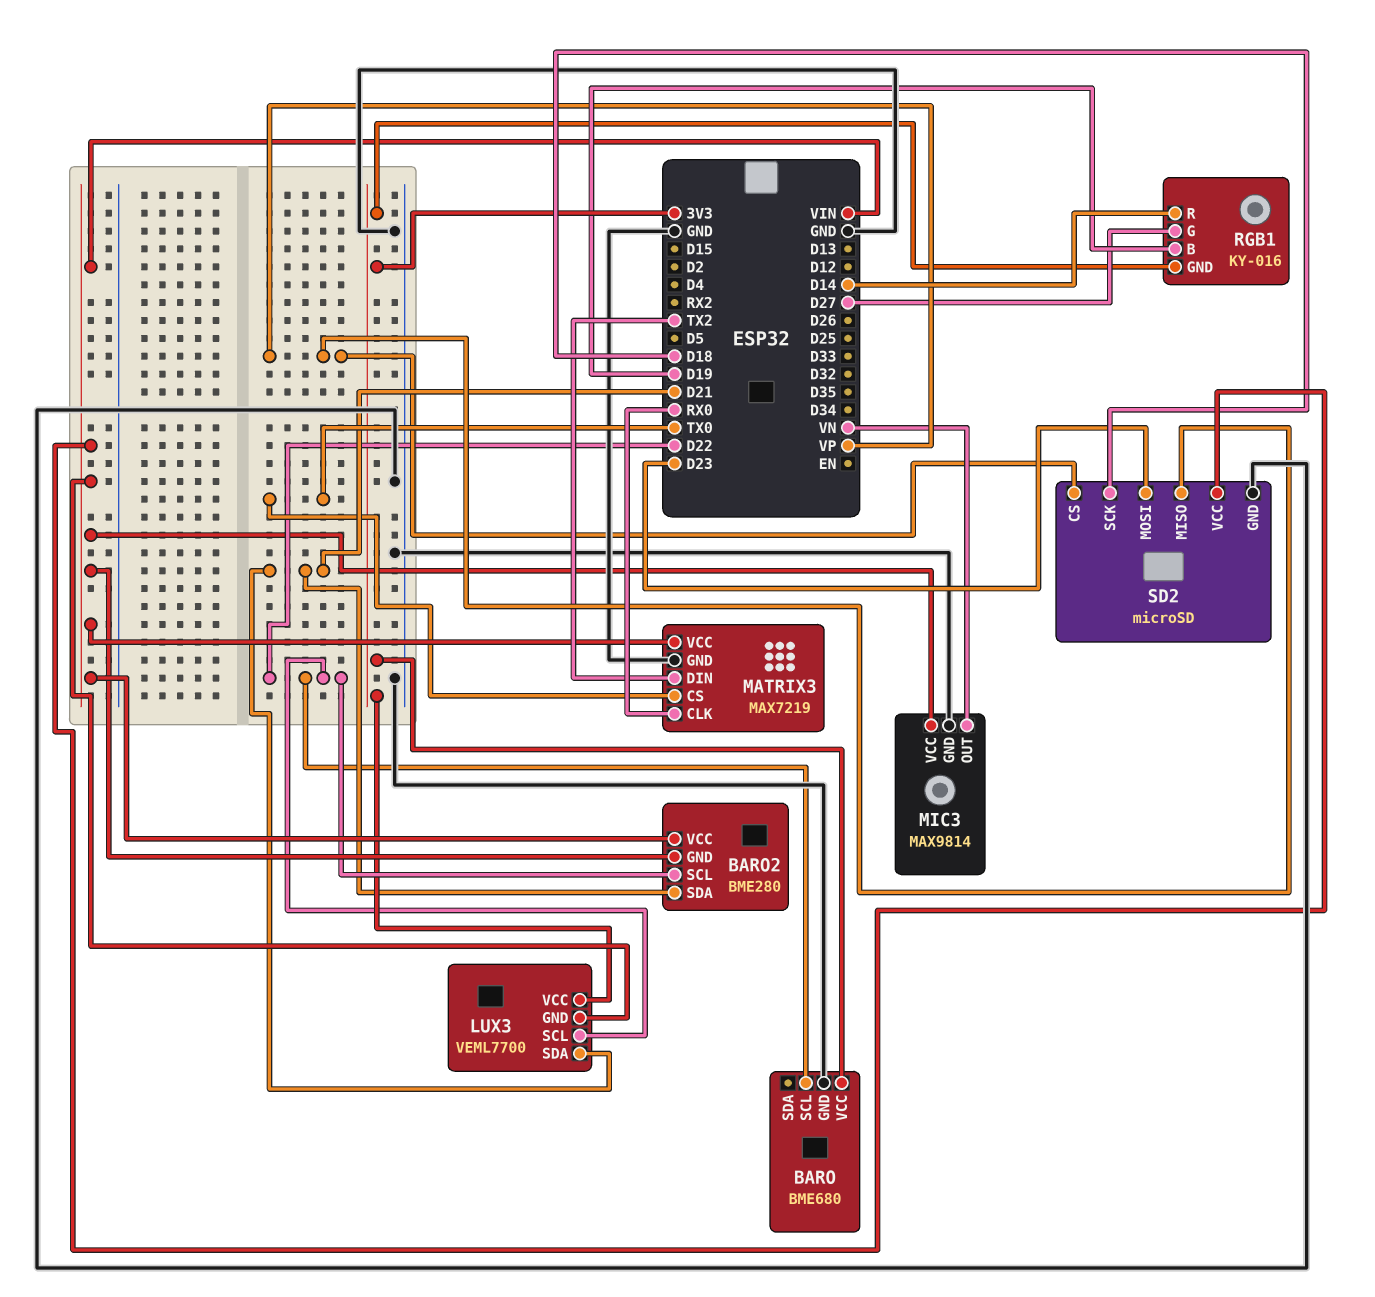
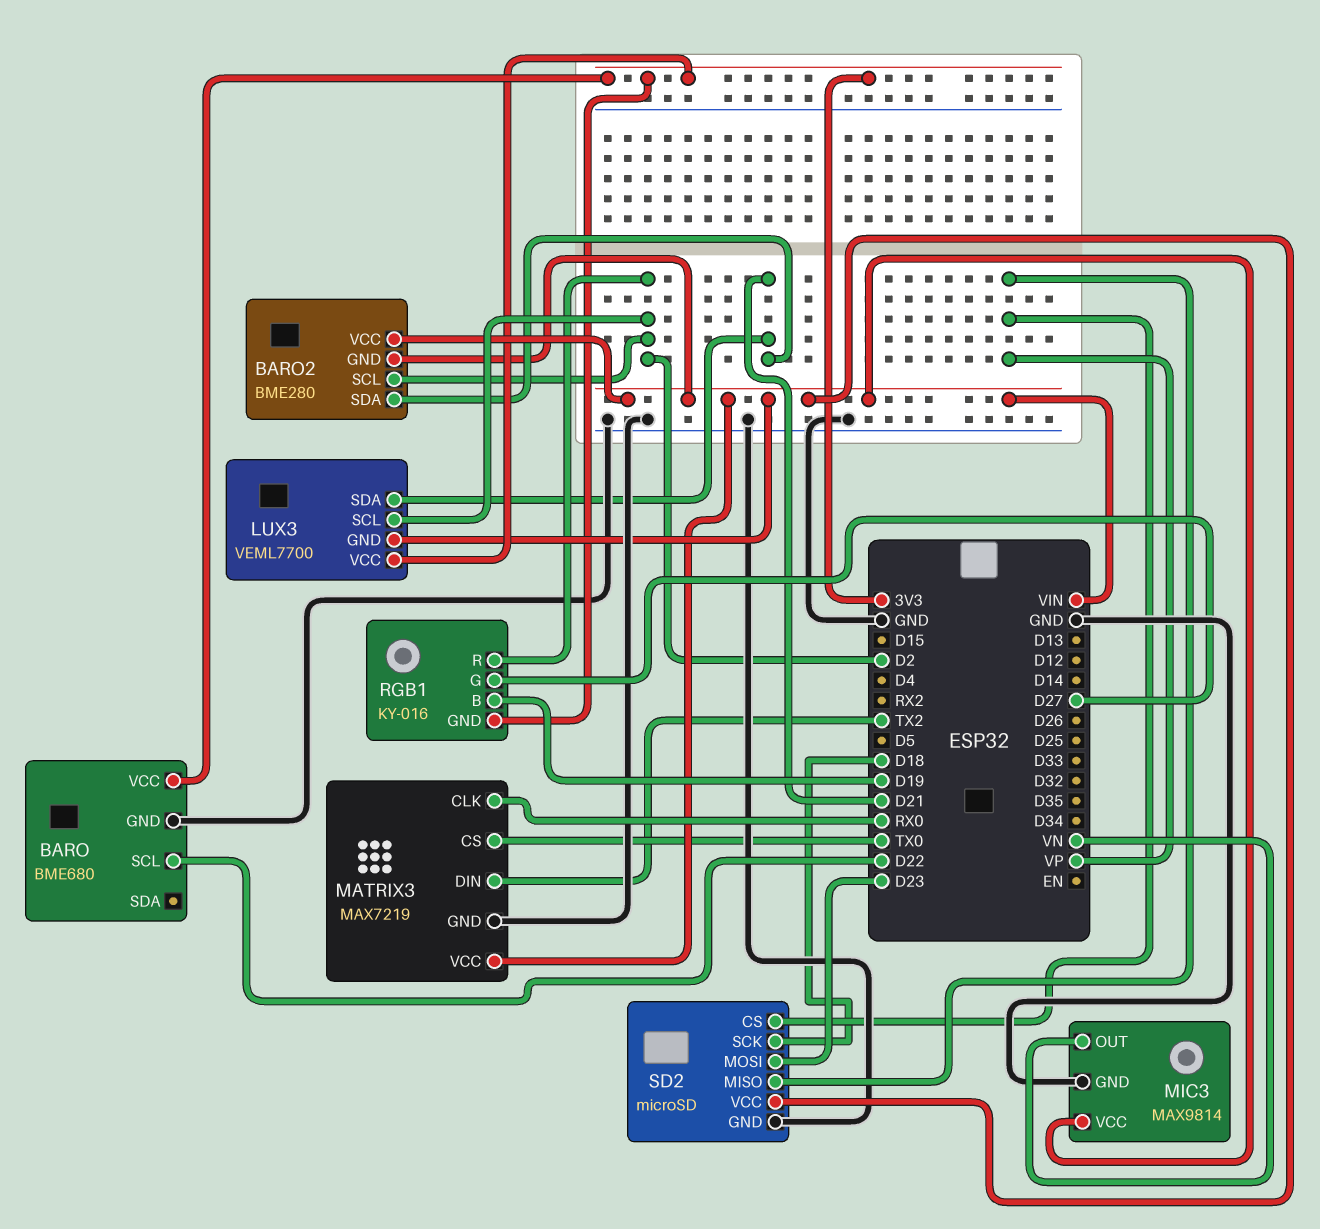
BARO2 pin SCL: D22 -> D2
LUX3 pin SCL: D22 -> D2
RGB1 pin R: D14 -> D2

